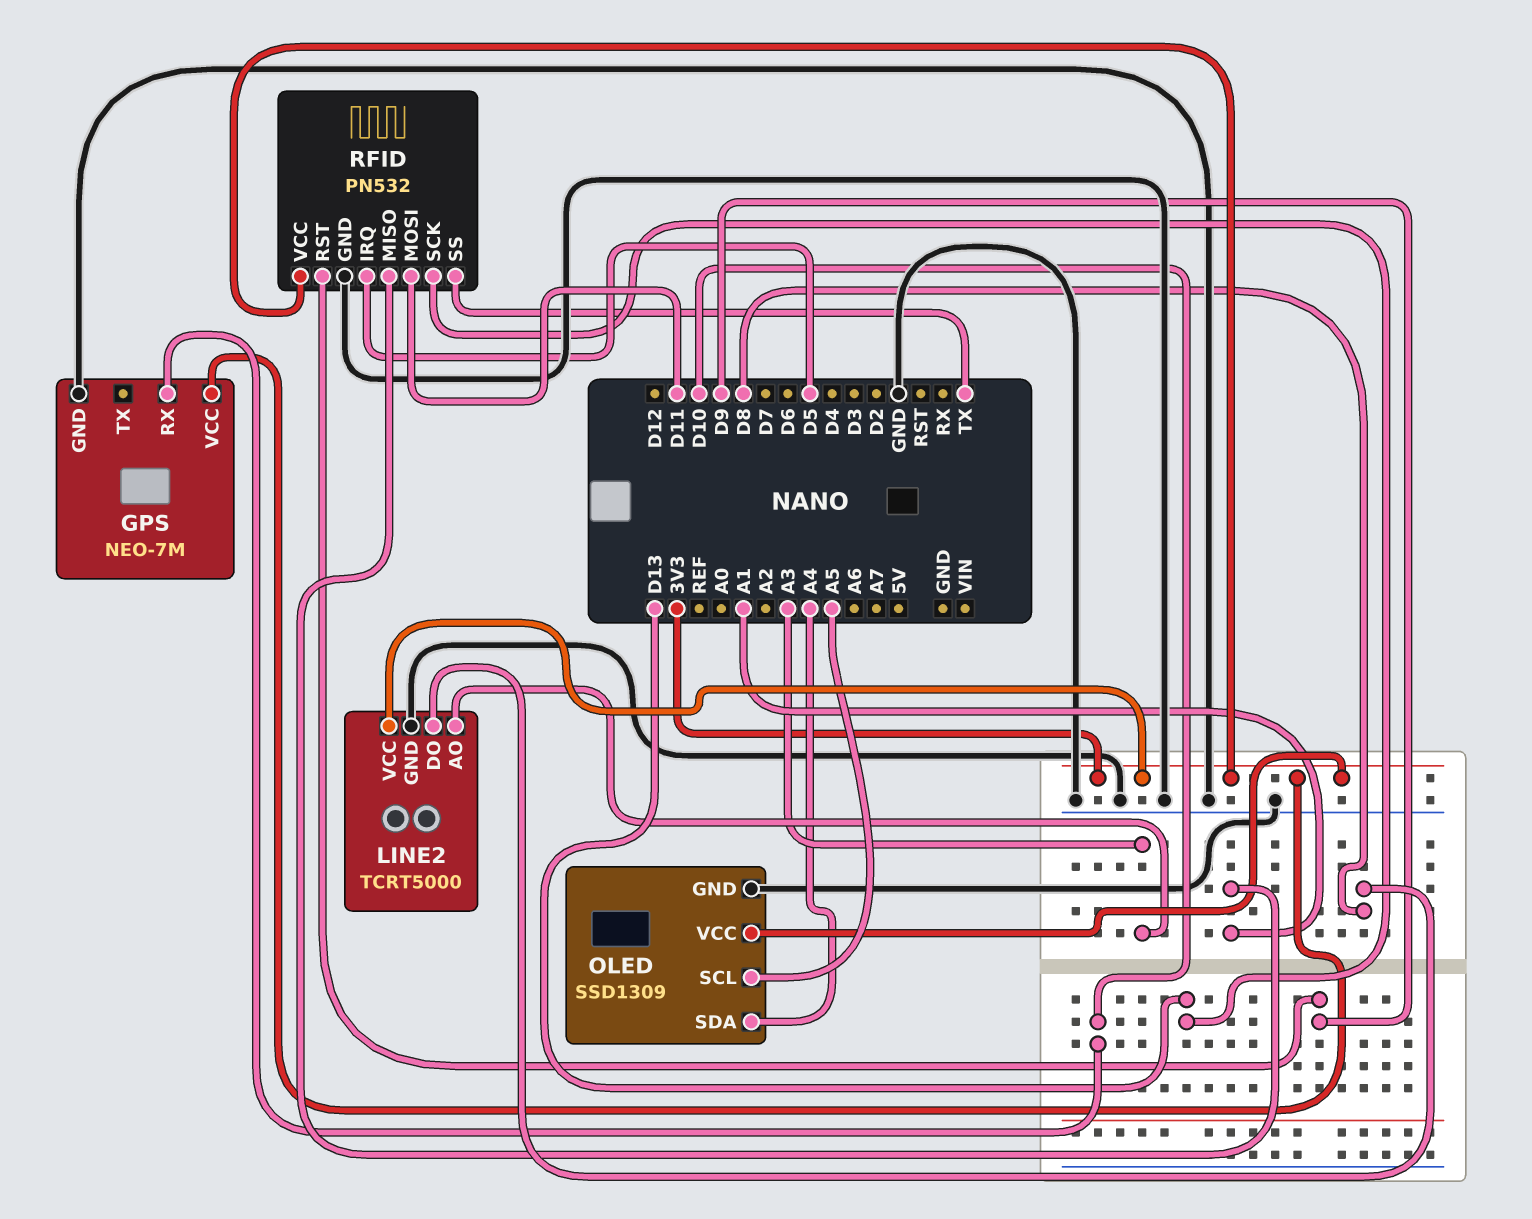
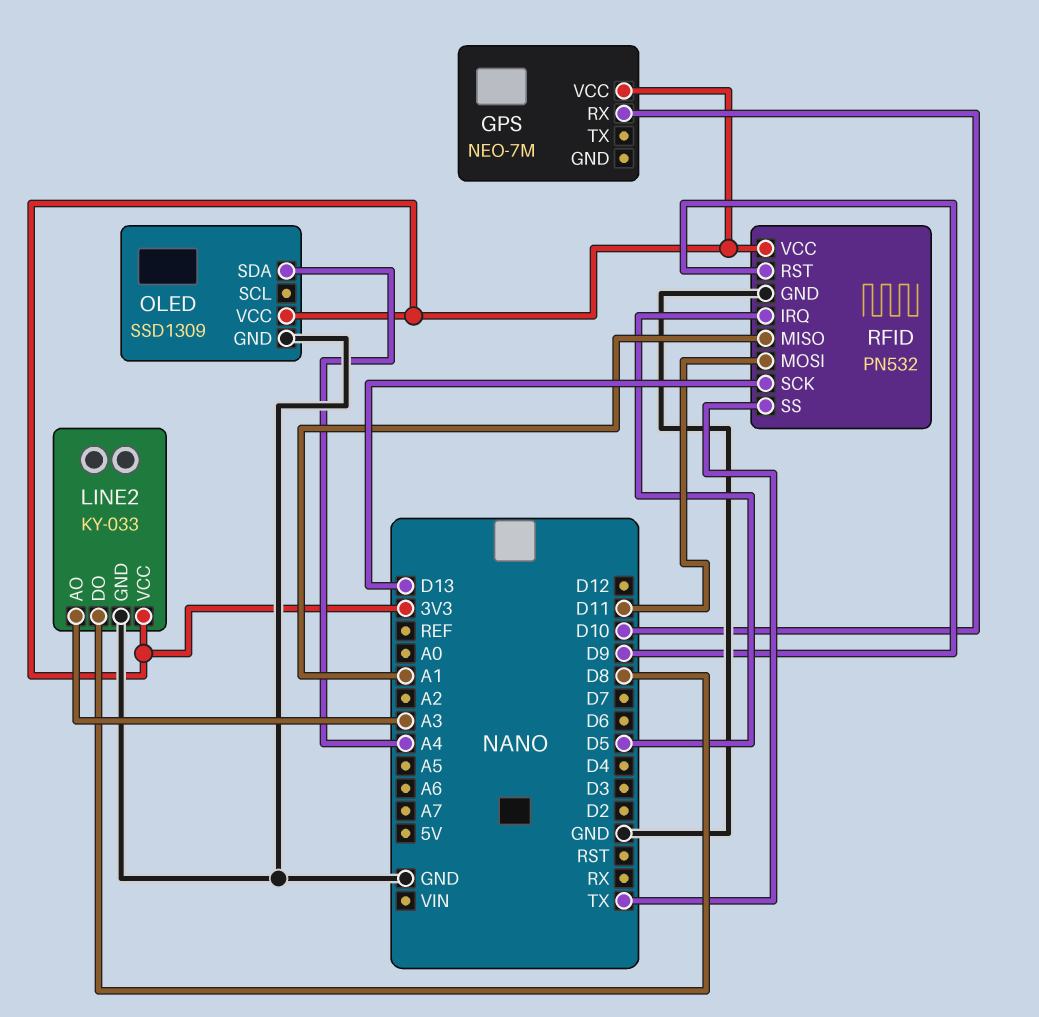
GPS pin GND: GND -> none
LINE2: TCRT5000 -> KY-033
OLED pin SCL: A5 -> none

